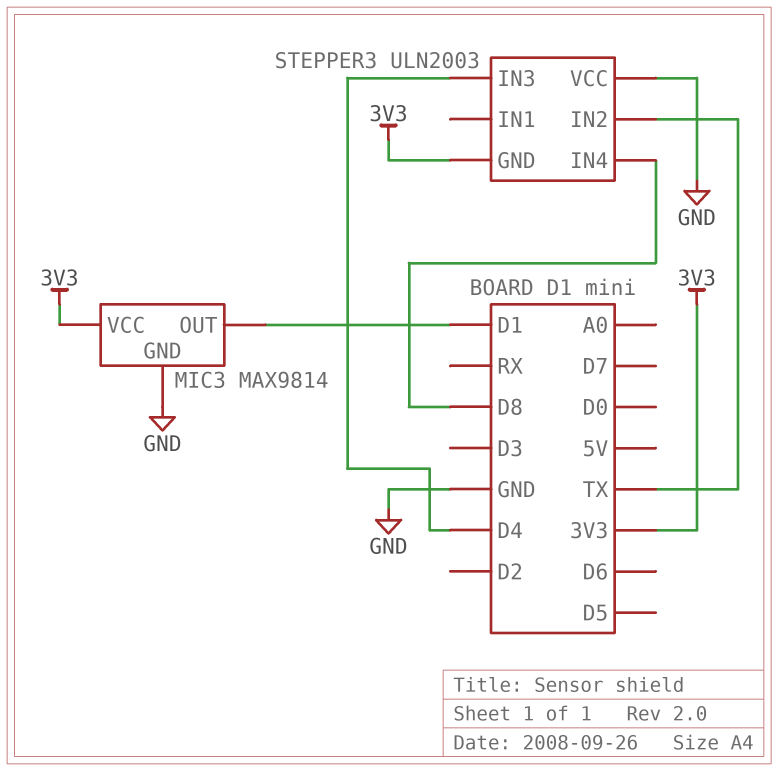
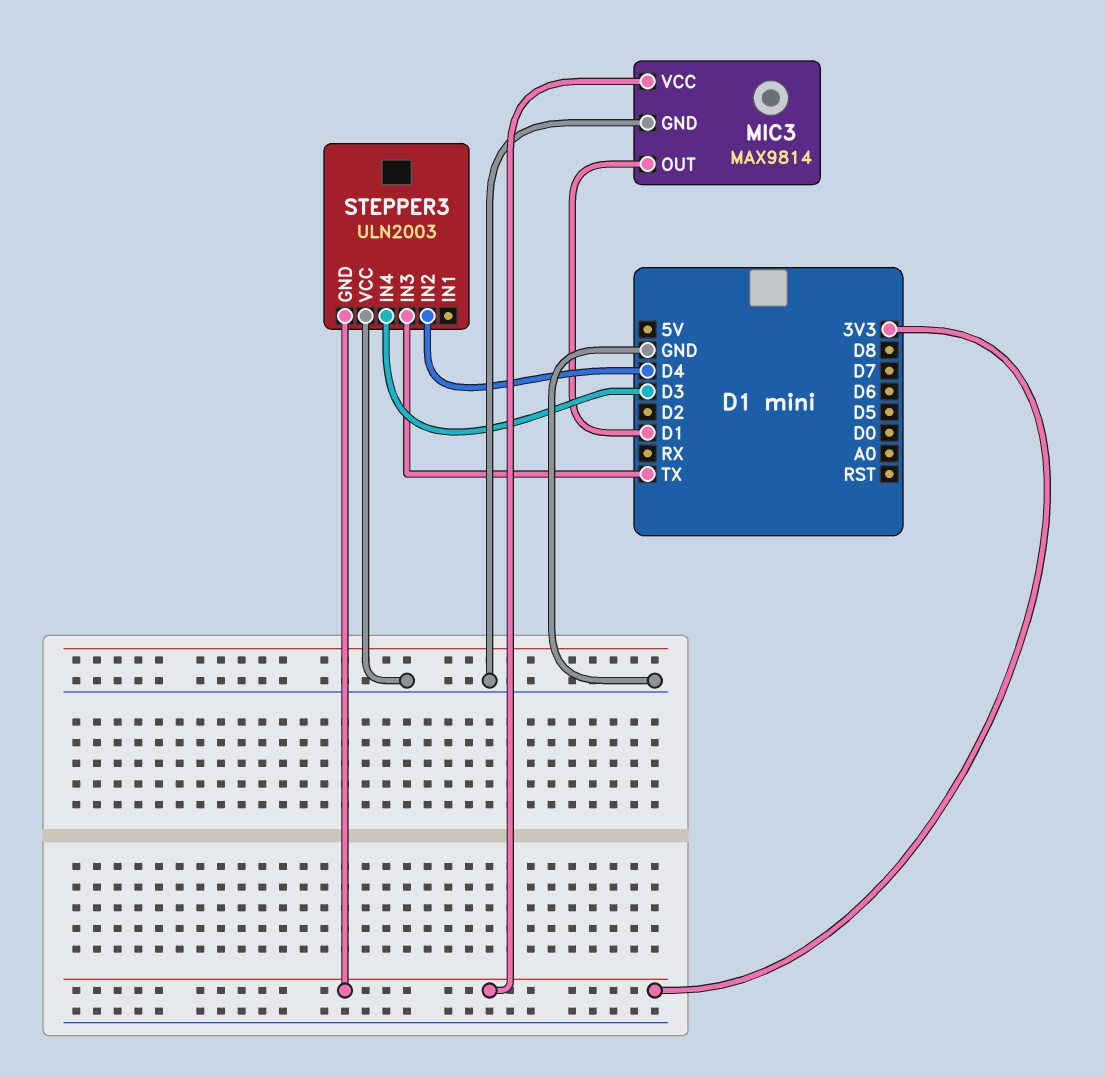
STEPPER3 pin IN2: TX -> D4
STEPPER3 pin IN3: D4 -> TX
STEPPER3 pin IN4: D8 -> D3

